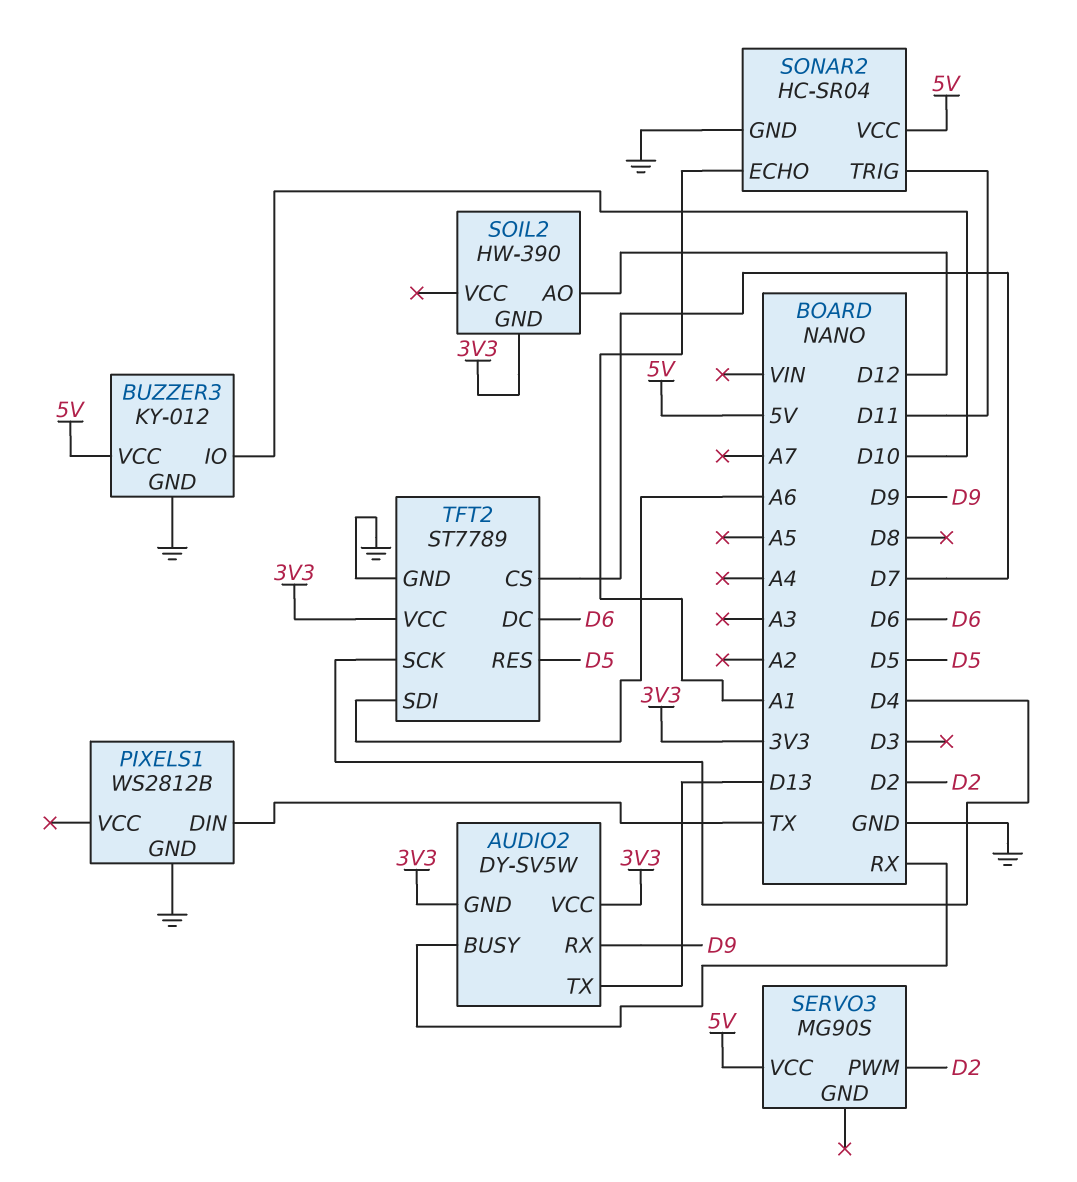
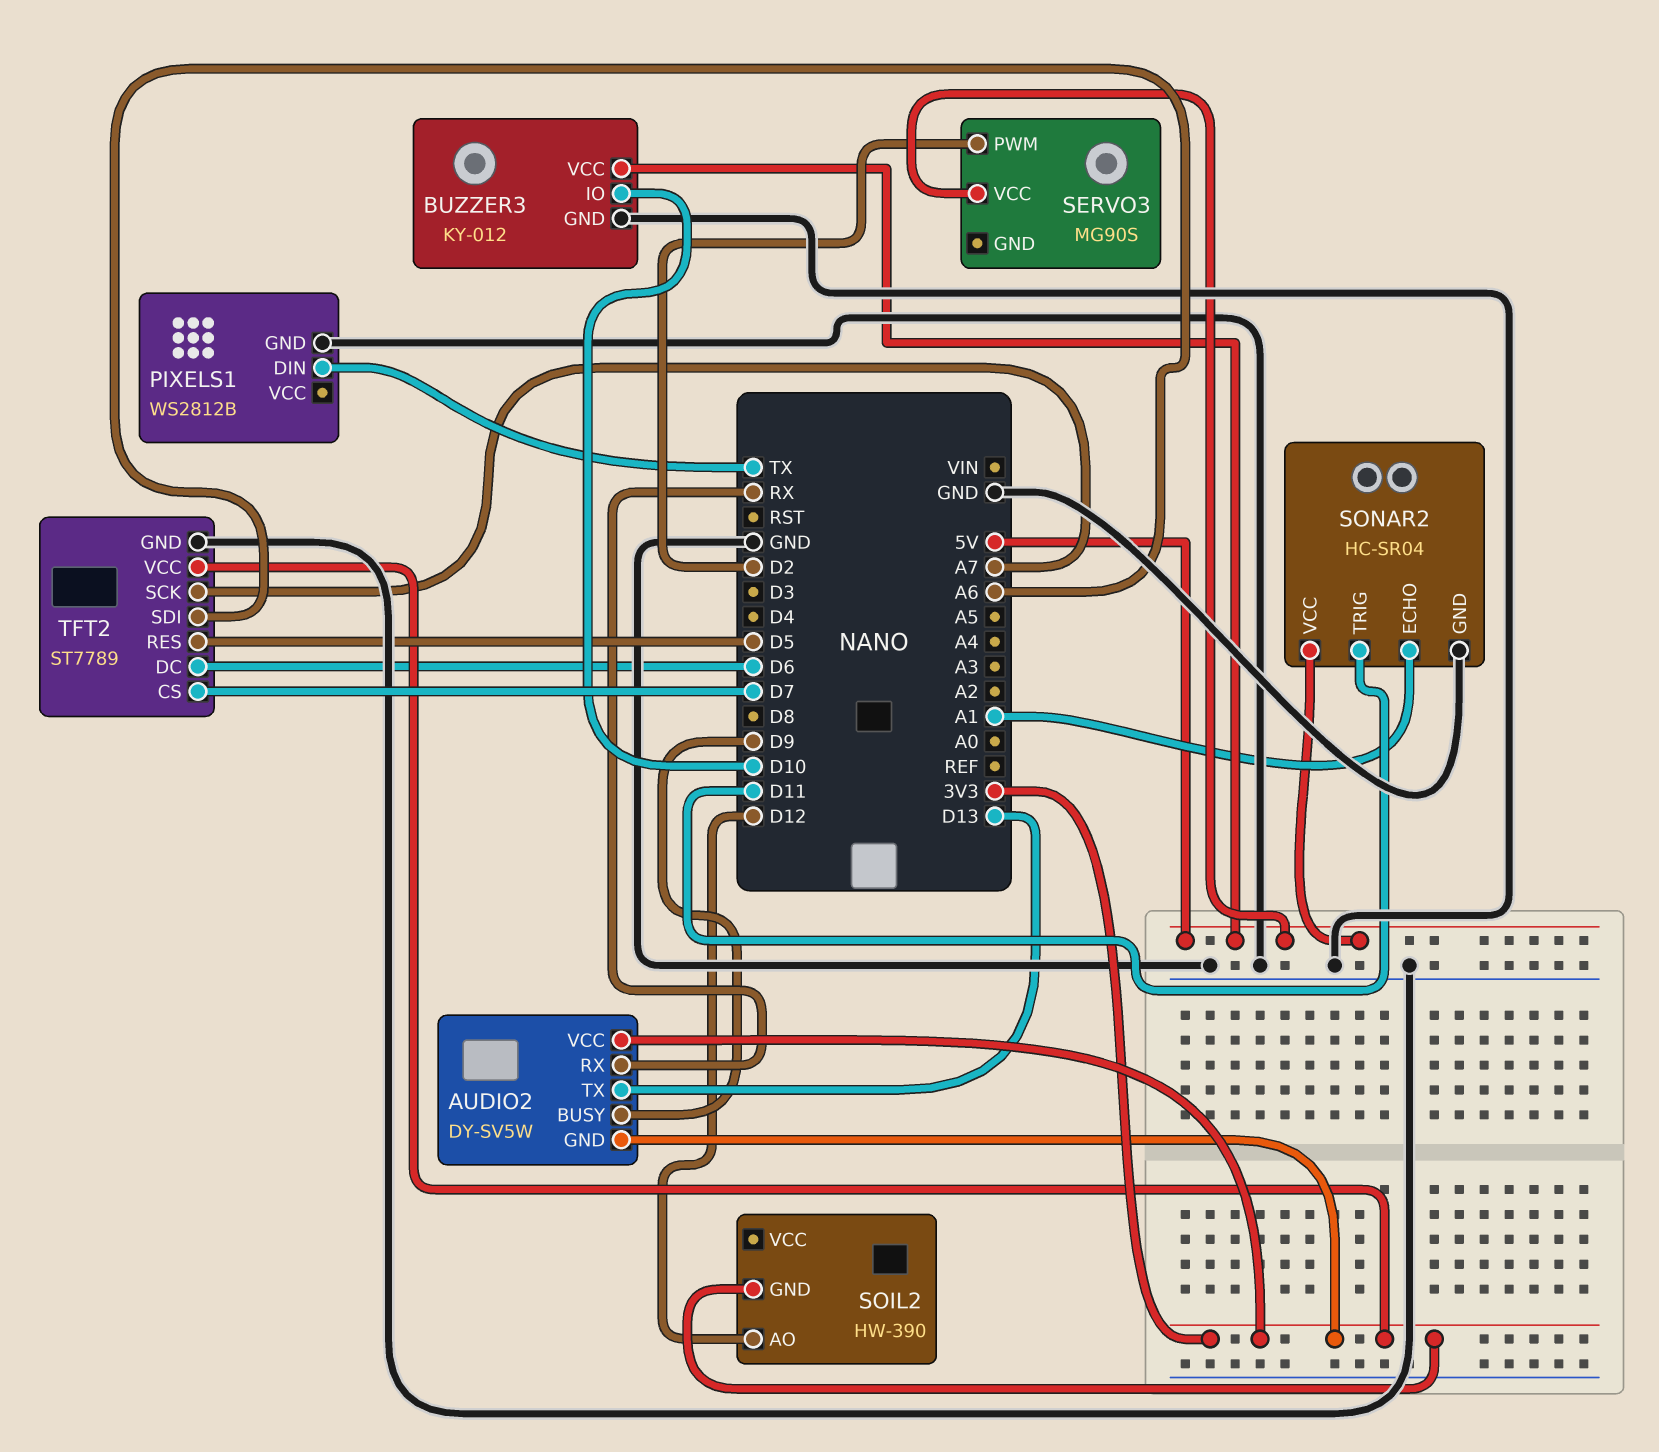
AUDIO2 pin BUSY: RX -> D9
AUDIO2 pin RX: D9 -> RX
TFT2 pin SCK: D4 -> A7

